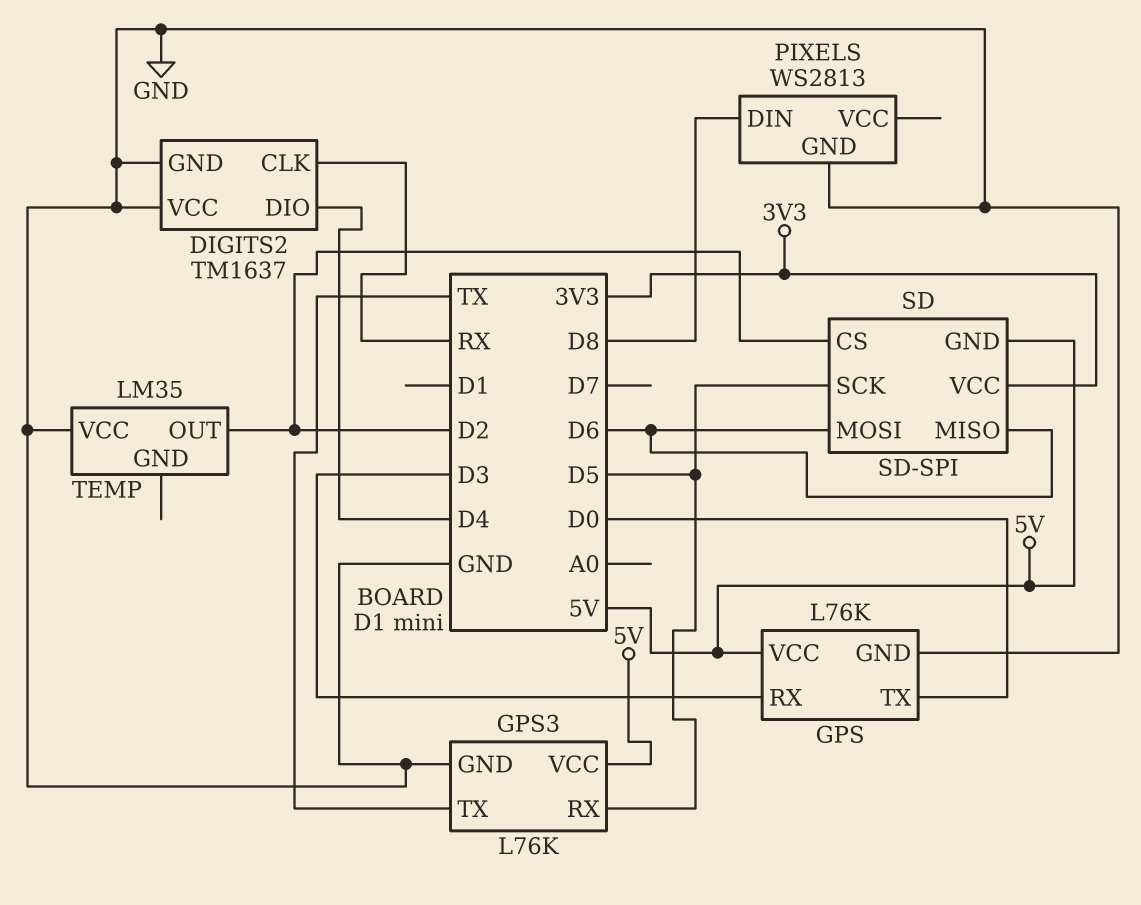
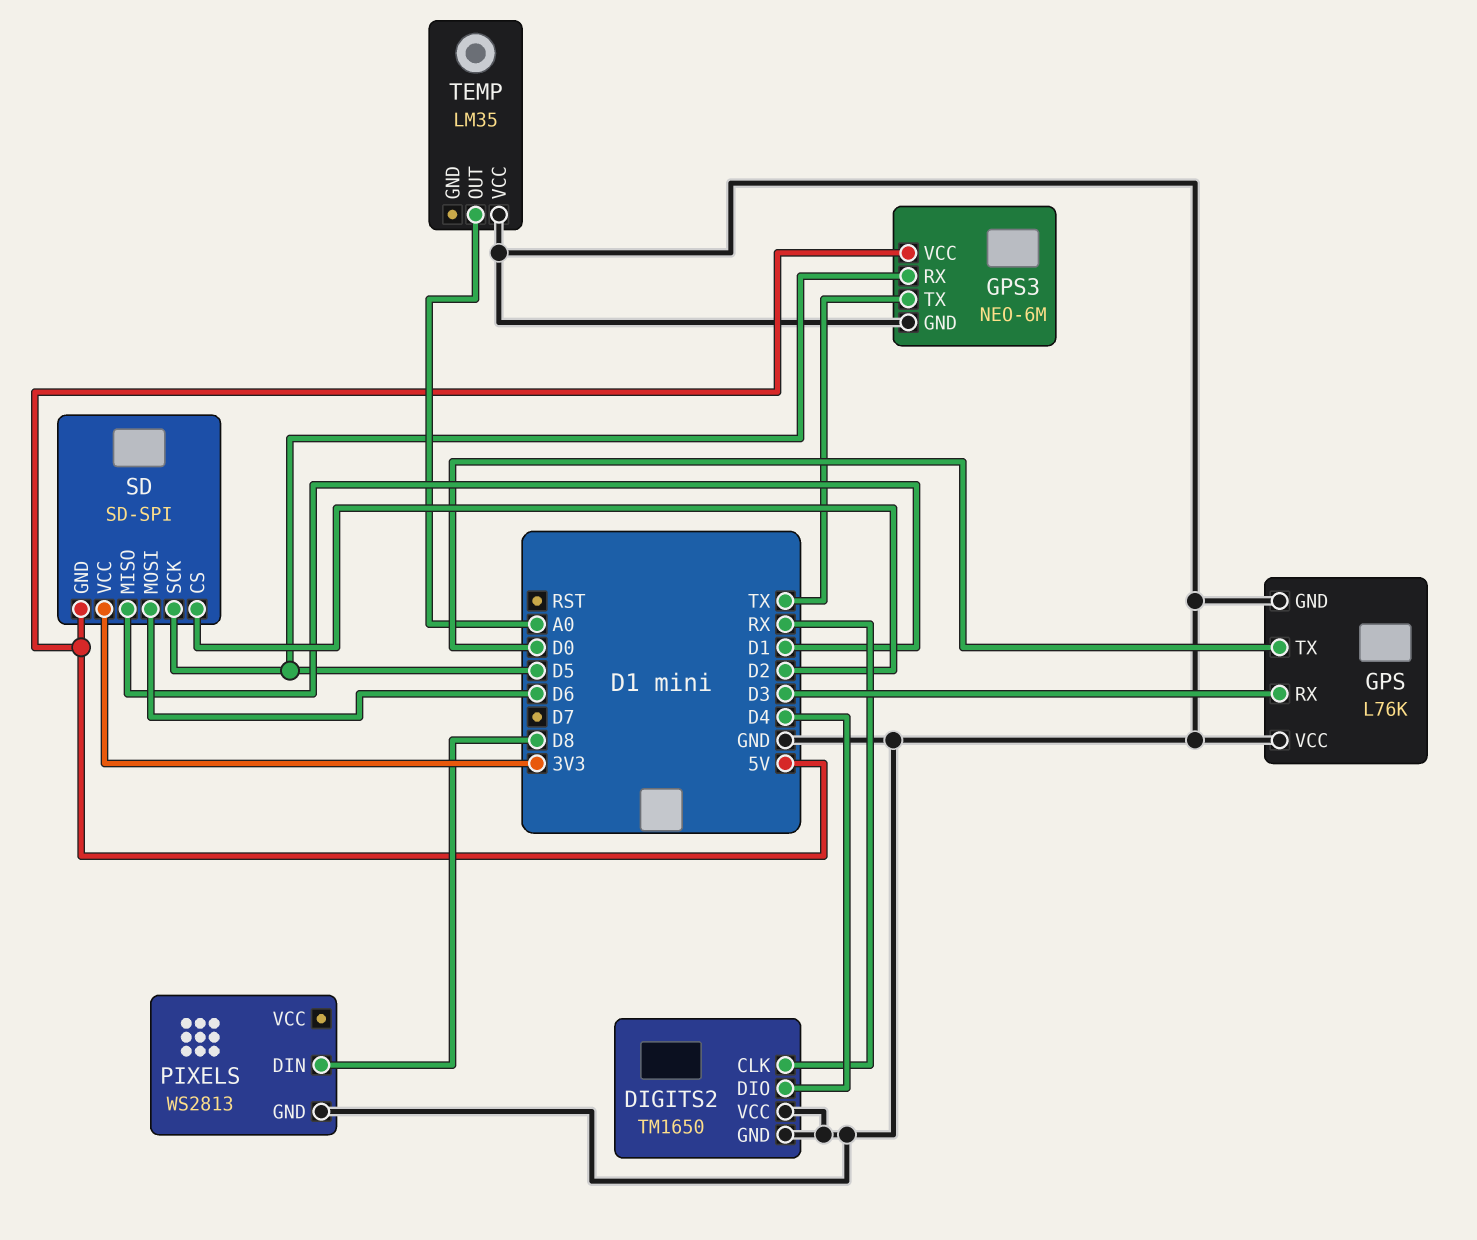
DIGITS2: TM1637 -> TM1650
GPS pin VCC: 5V -> GND
GPS3: L76K -> NEO-6M
SD pin MISO: D6 -> D1
TEMP pin OUT: D2 -> A0

